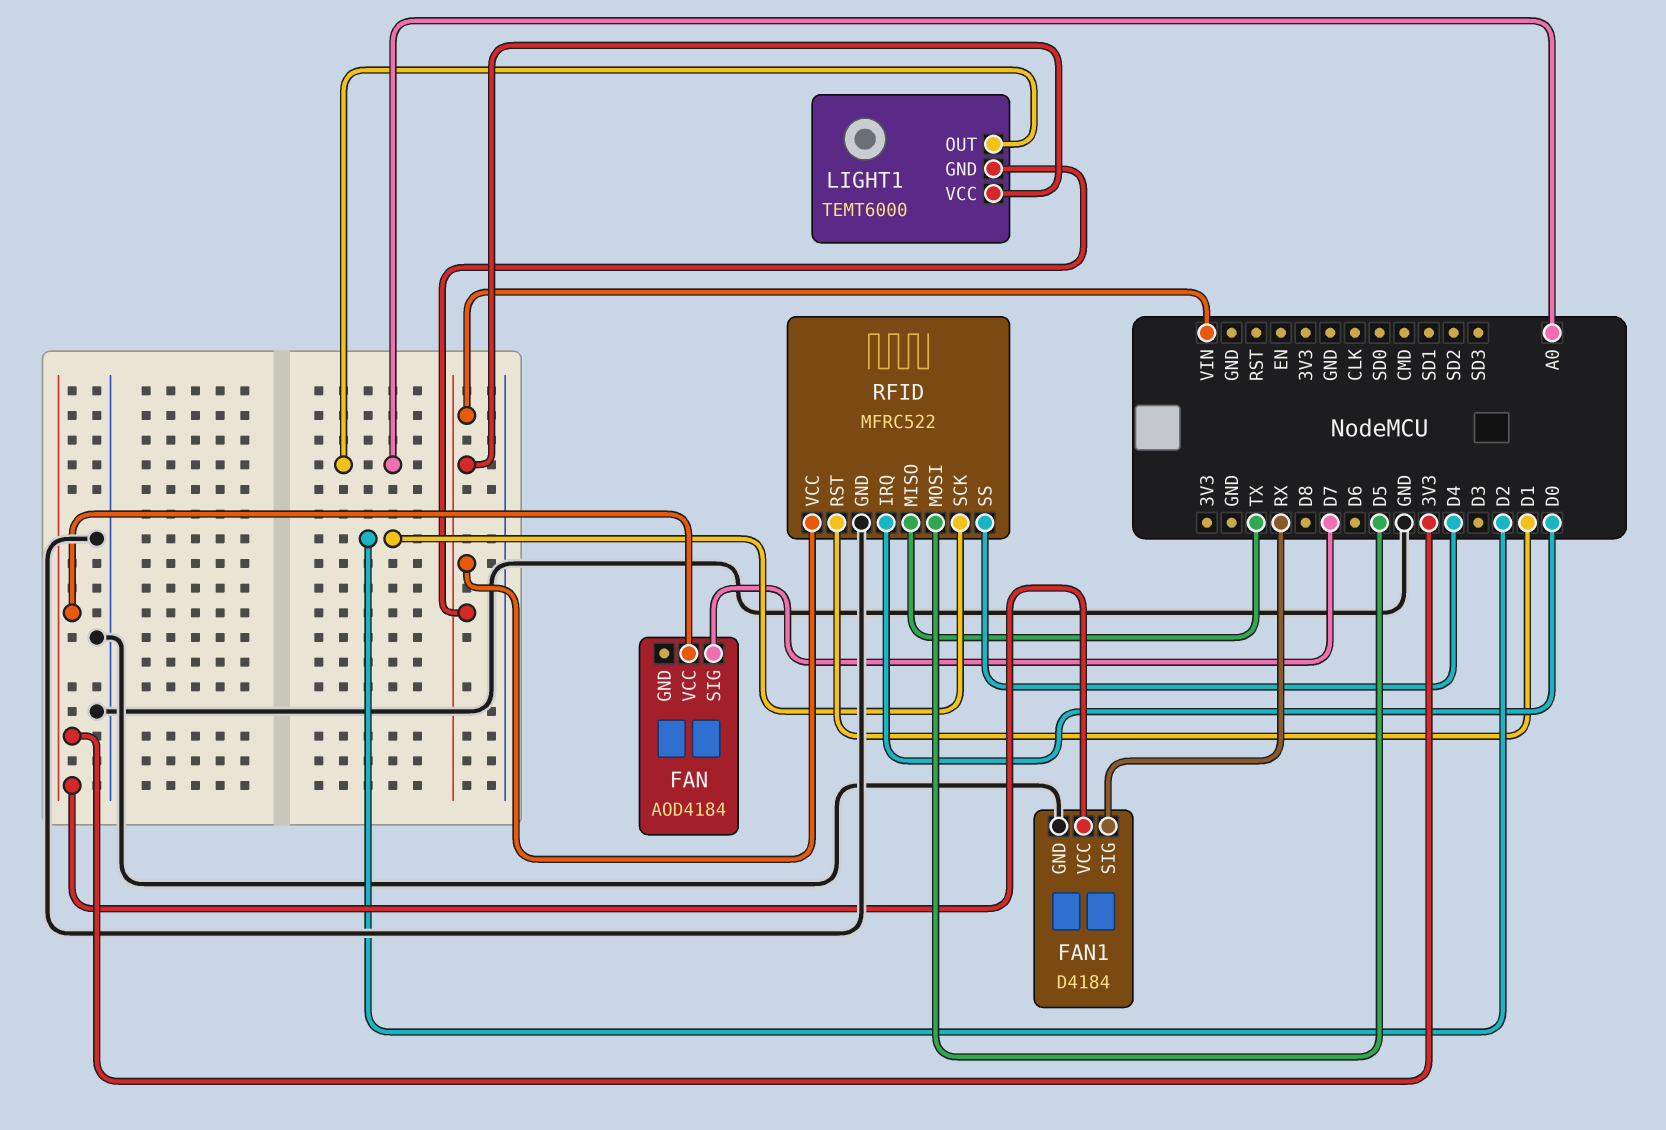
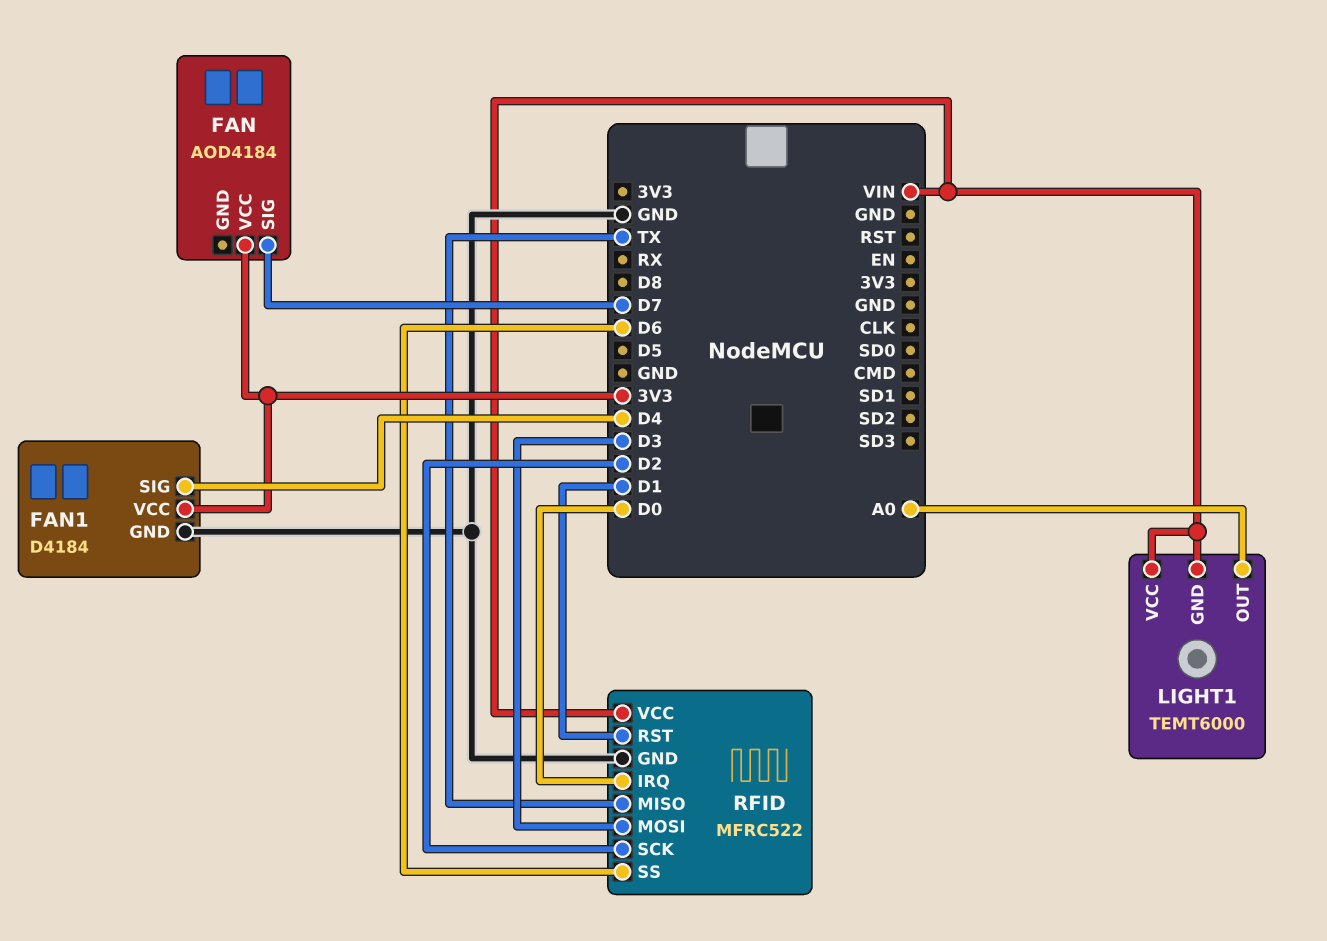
FAN1 pin SIG: RX -> D4
RFID pin MOSI: D5 -> D3
RFID pin SS: D4 -> D6

